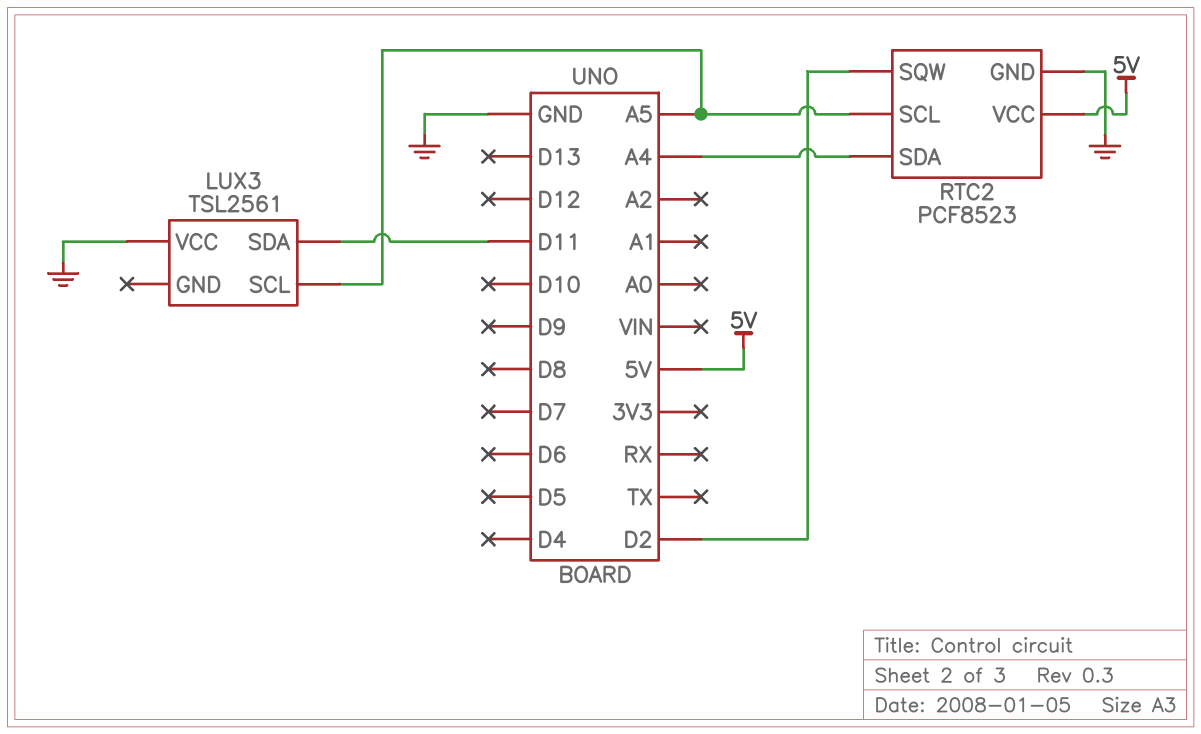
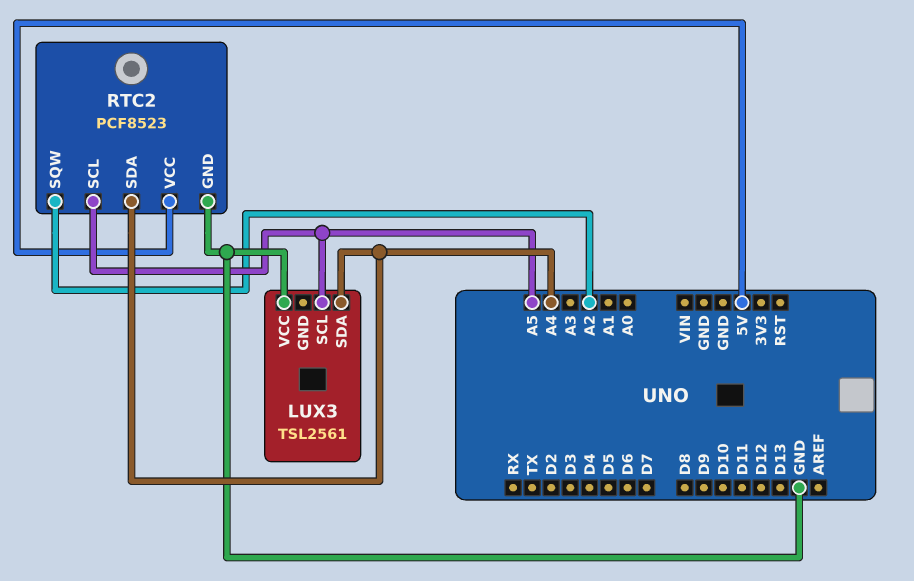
LUX3 pin SDA: D11 -> A4
RTC2 pin SQW: D2 -> A2

